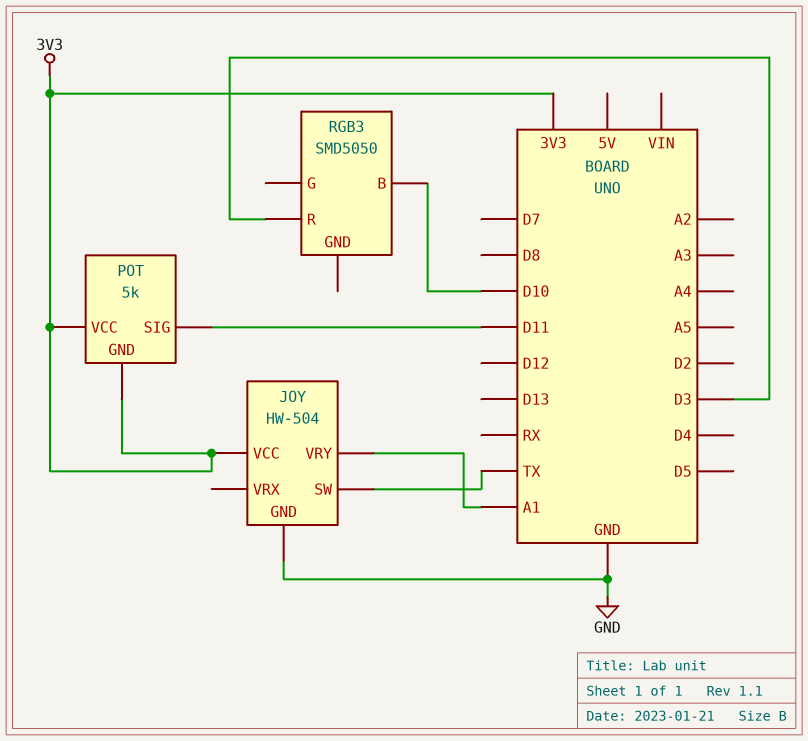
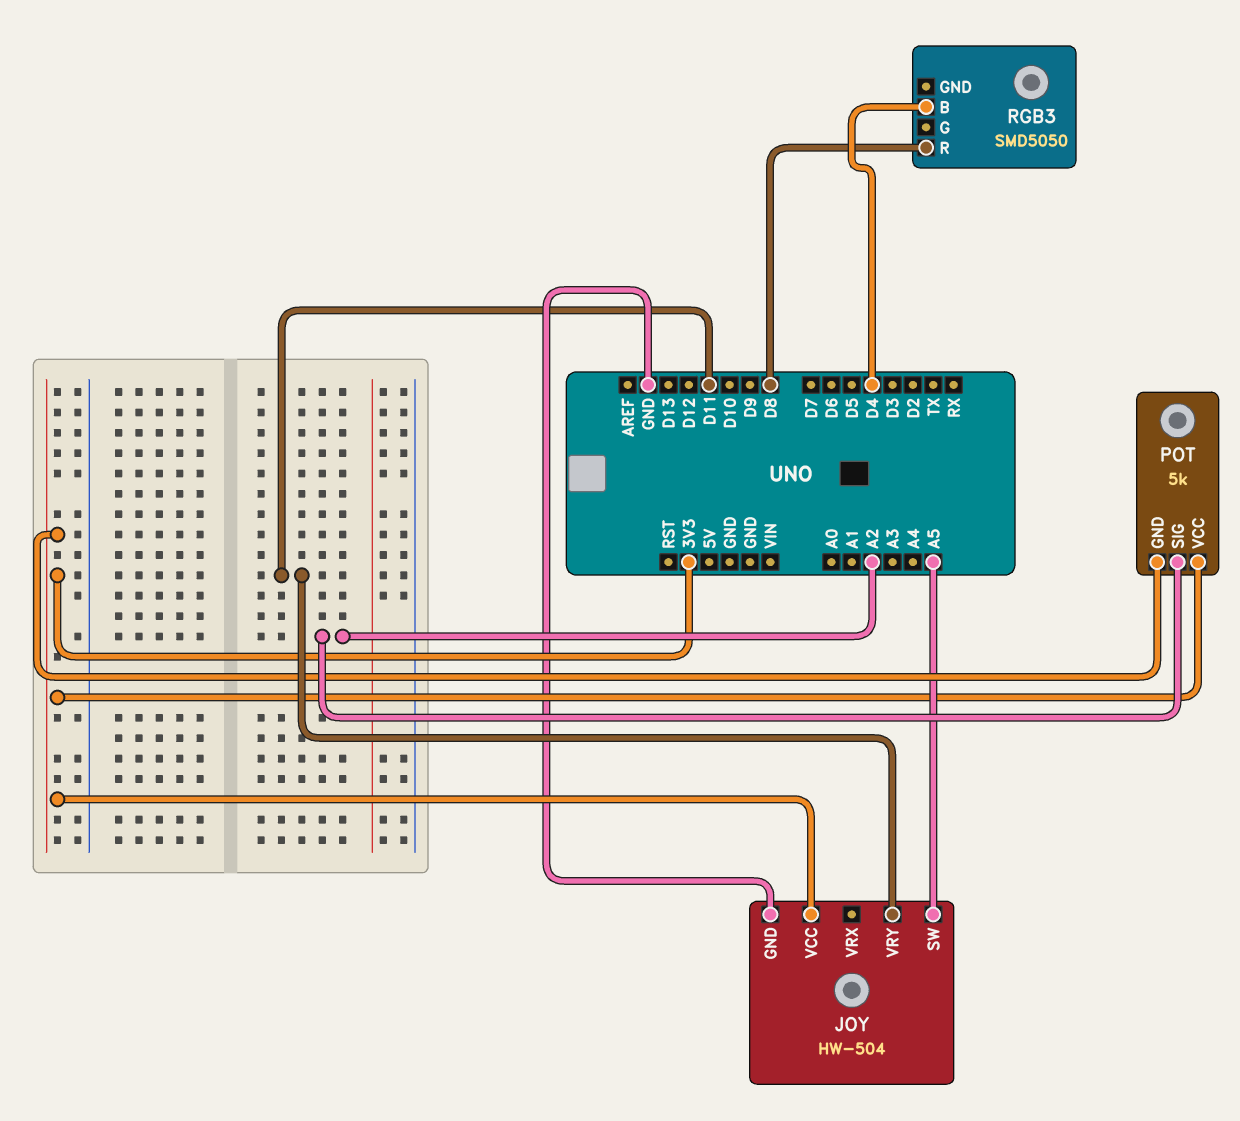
JOY pin SW: TX -> A5
JOY pin VRY: A1 -> D11
POT pin SIG: D11 -> A2
RGB3 pin B: D10 -> D4
RGB3 pin R: D3 -> D8

